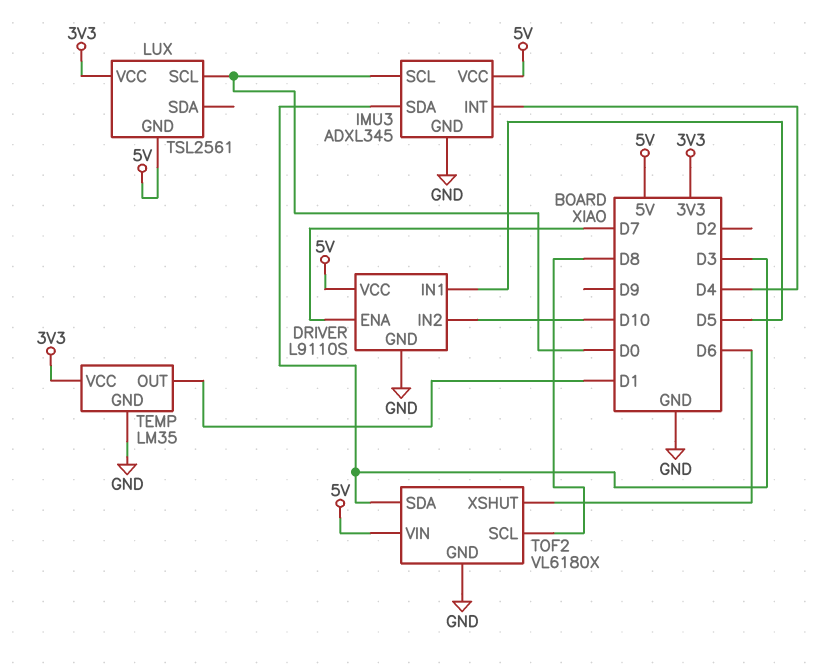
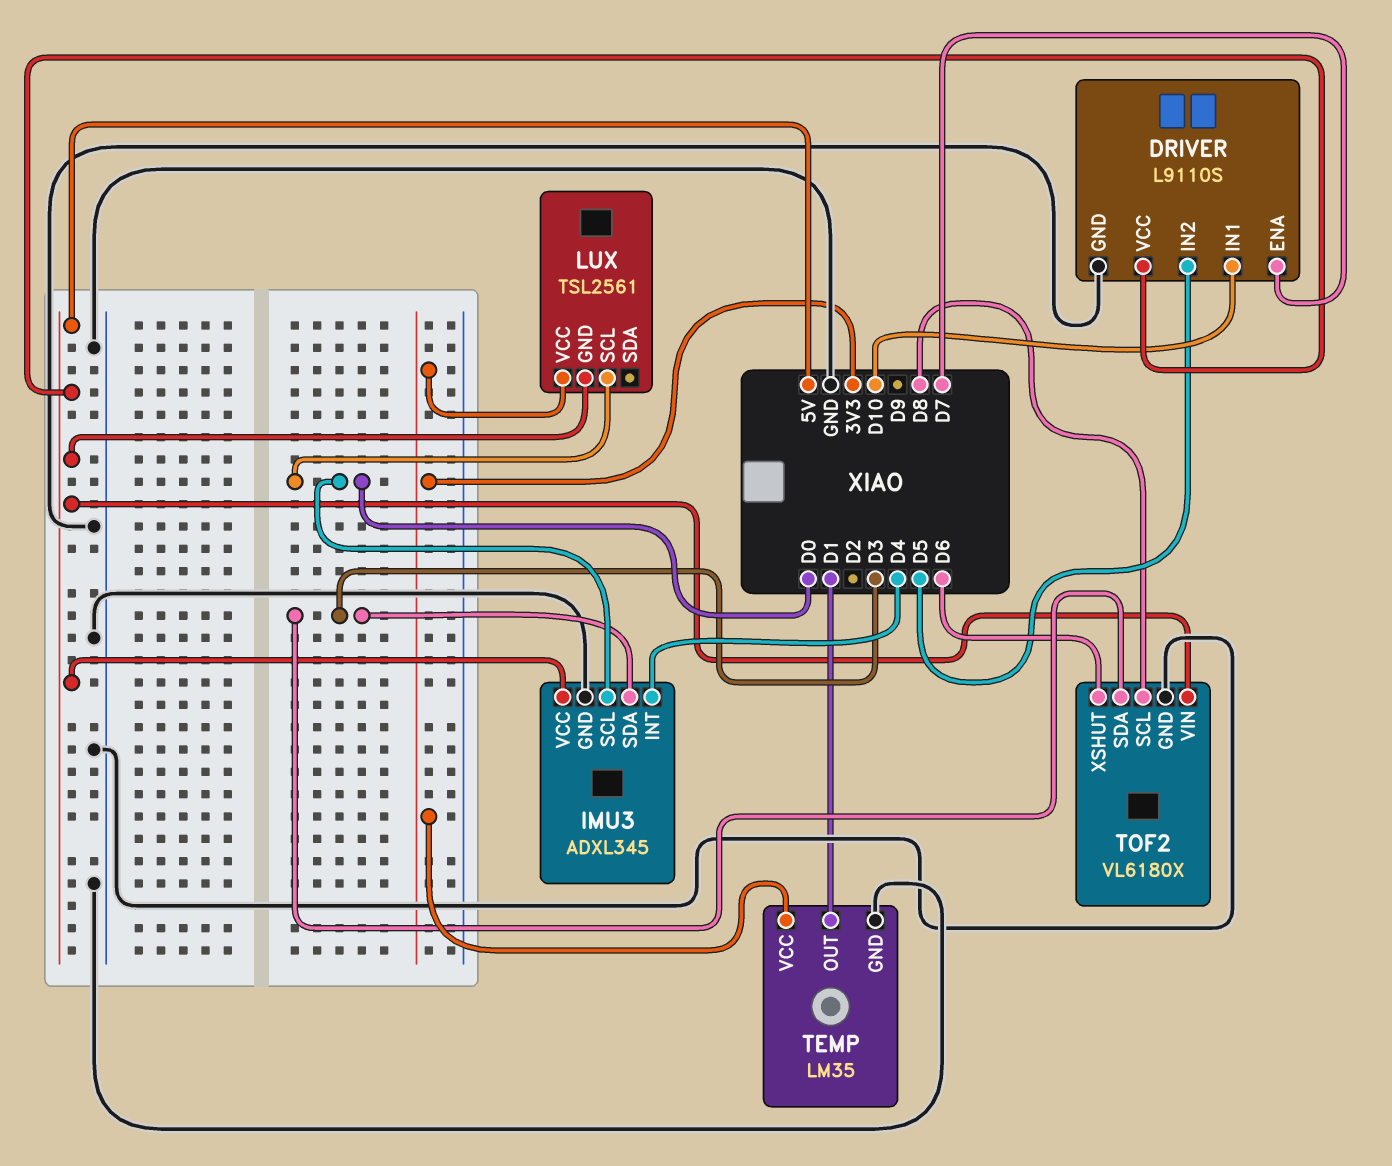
DRIVER pin IN1: D5 -> D10
DRIVER pin IN2: D10 -> D5

